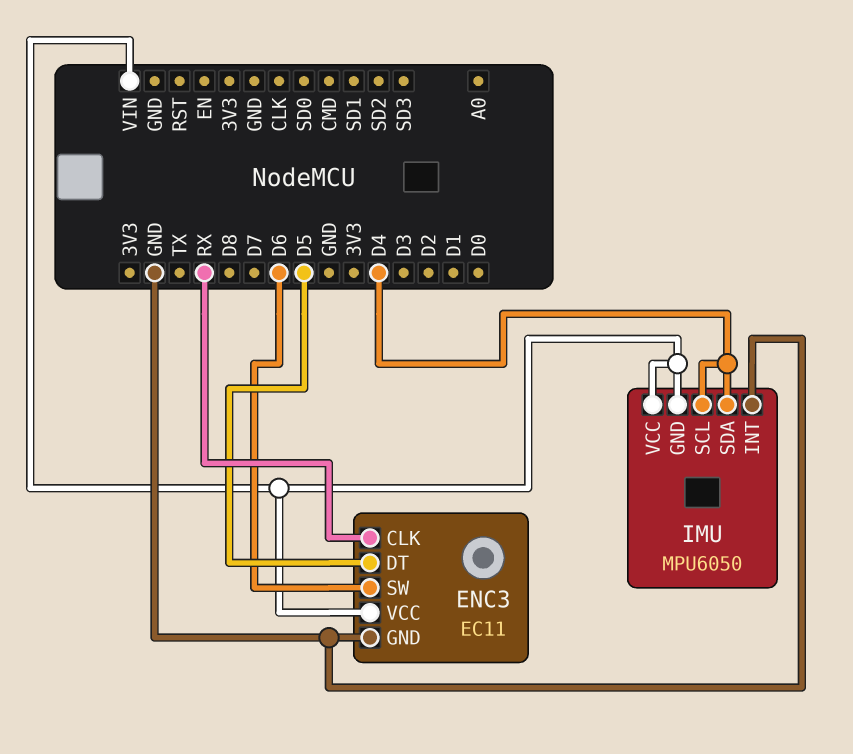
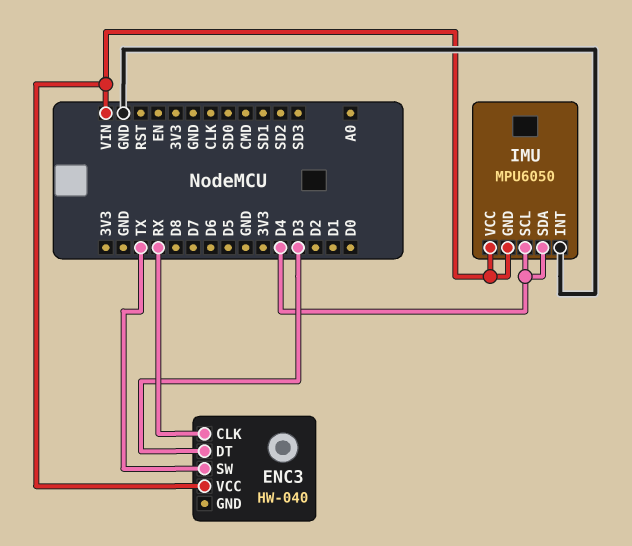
ENC3: EC11 -> HW-040
ENC3 pin DT: D5 -> D3
ENC3 pin GND: GND -> none
ENC3 pin SW: D6 -> TX

